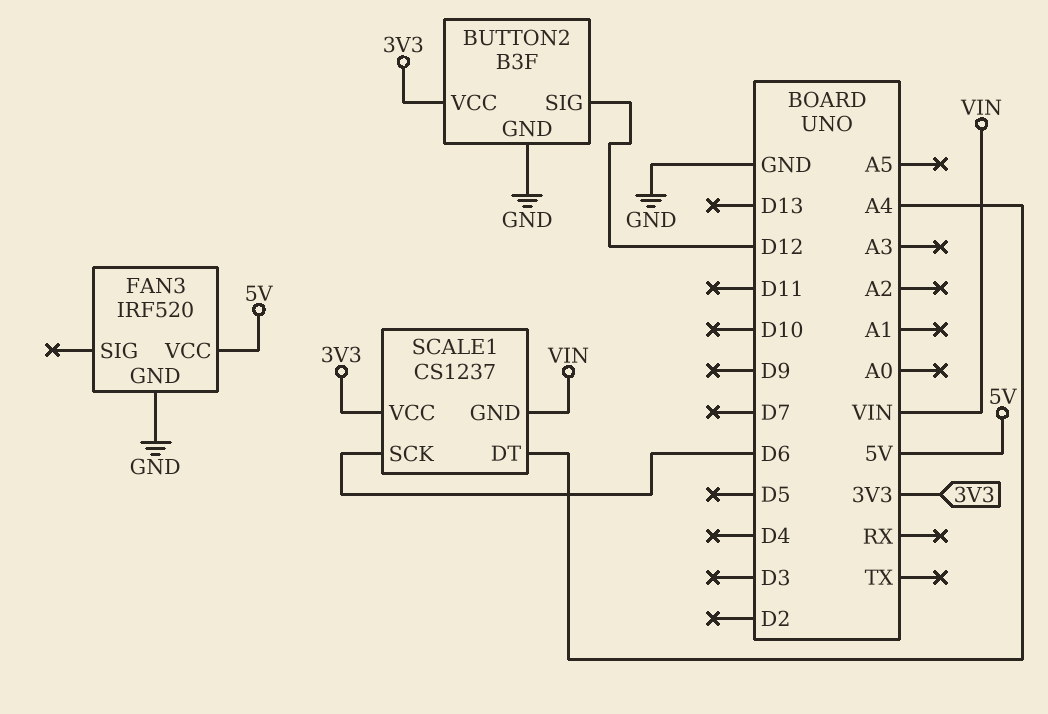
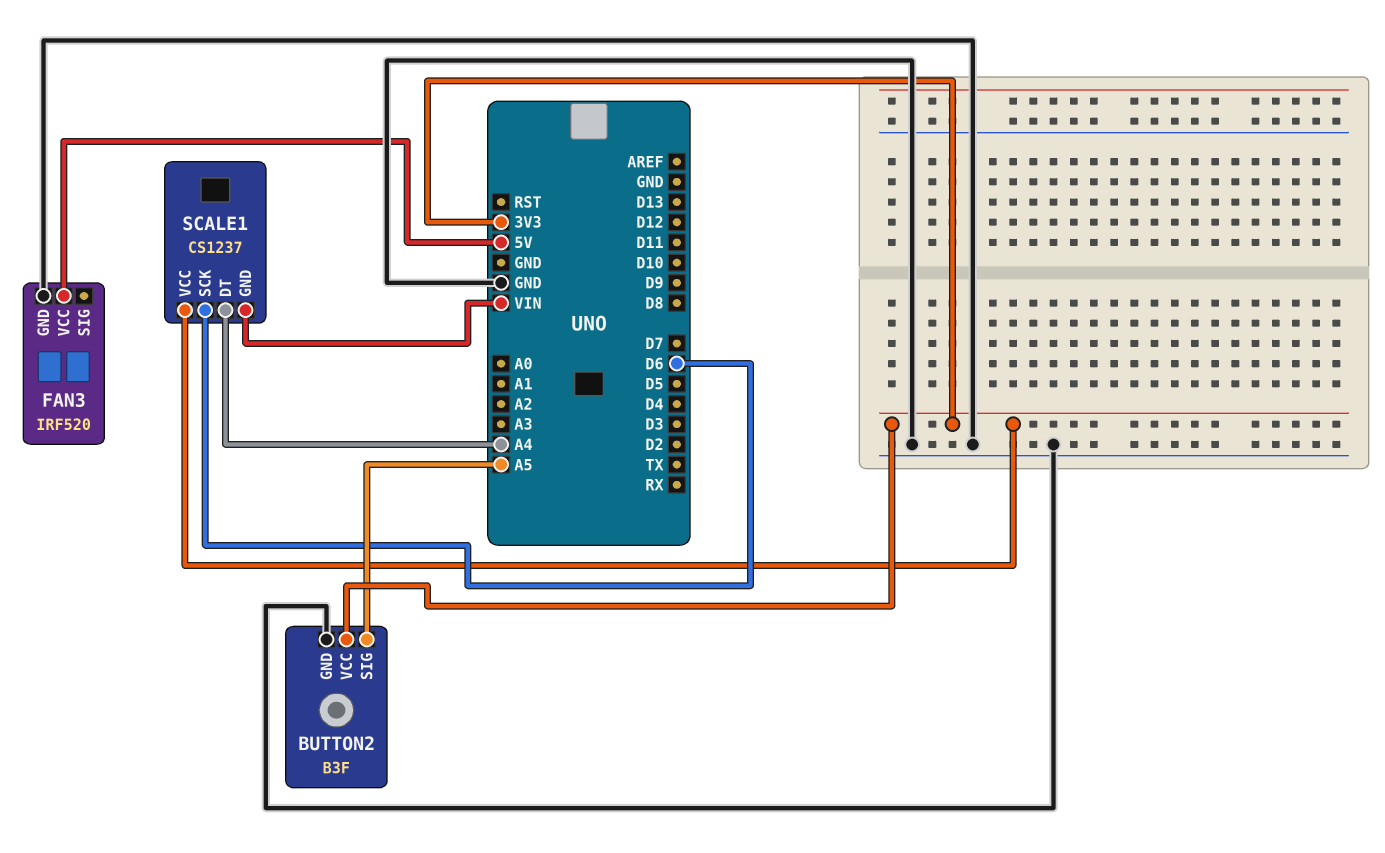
BUTTON2 pin SIG: D12 -> A5

